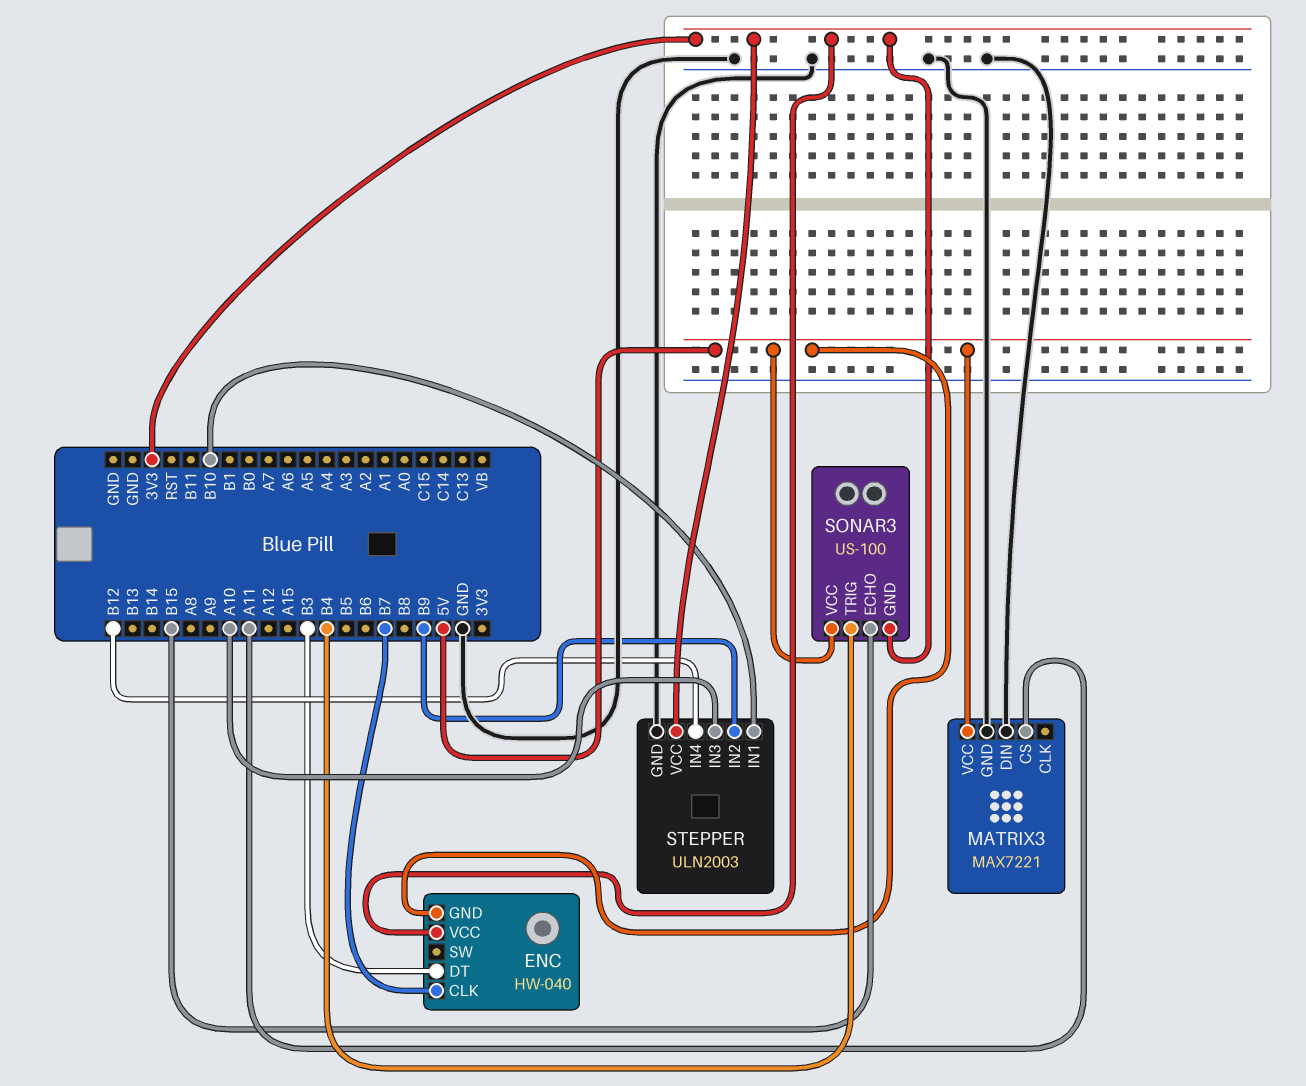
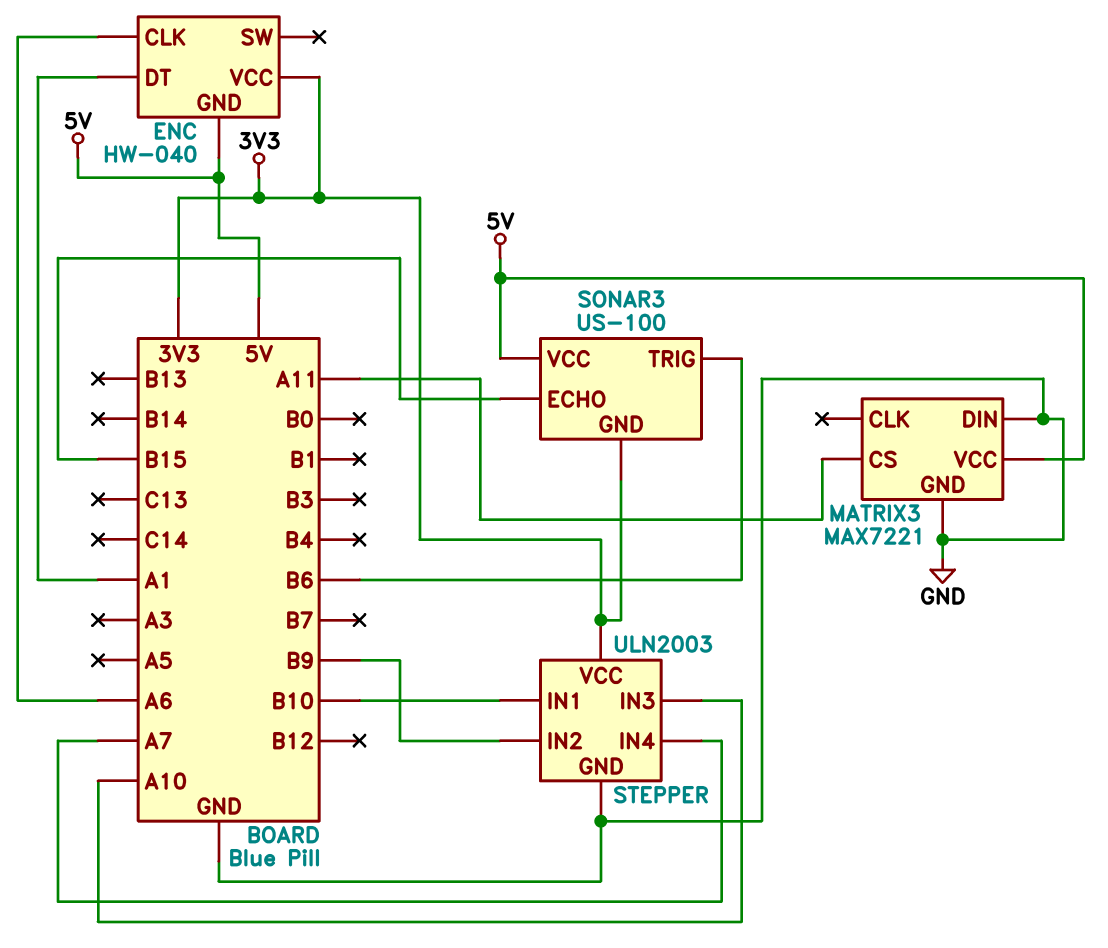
ENC pin CLK: B7 -> A6
ENC pin DT: B3 -> A1
SONAR3 pin TRIG: B4 -> B6
STEPPER pin IN4: B12 -> A7

